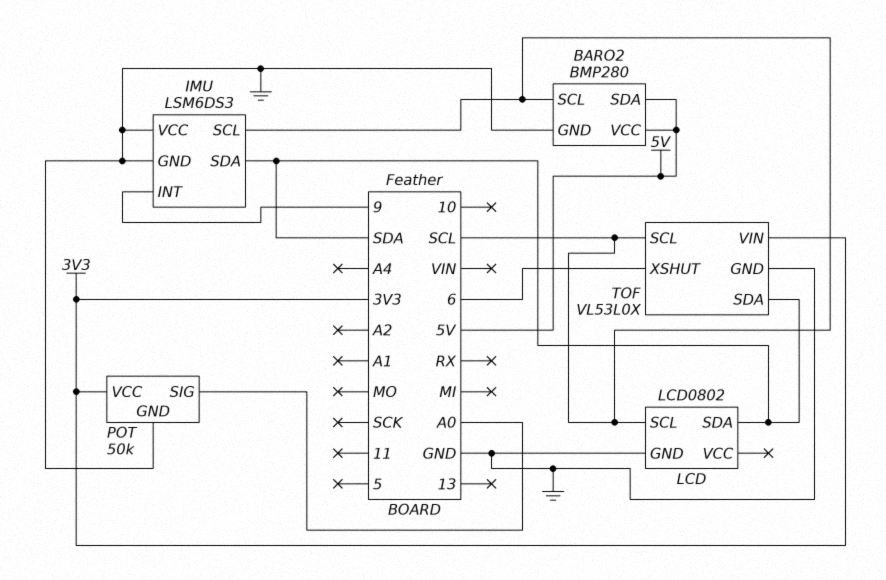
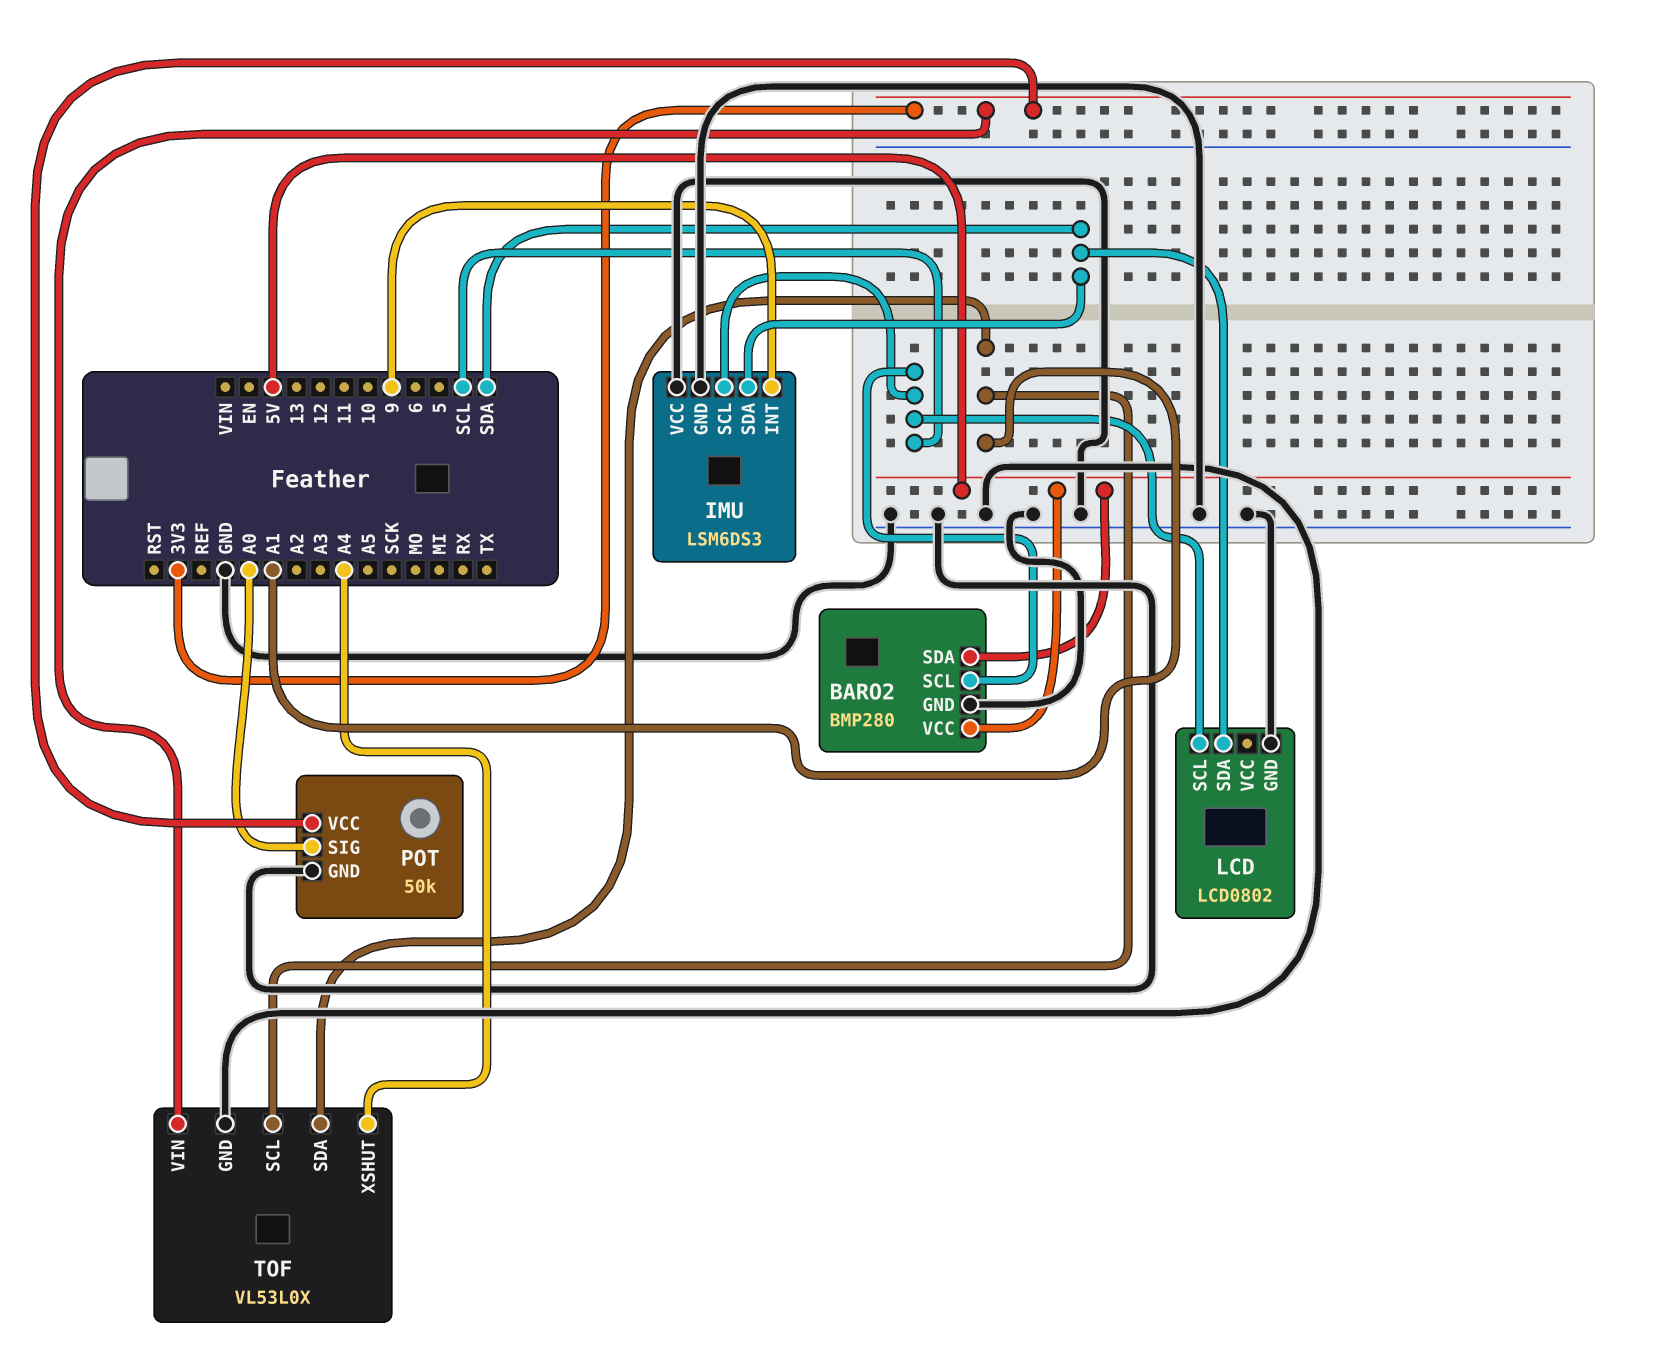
TOF pin SCL: SCL -> A1
TOF pin SDA: SDA -> A1
TOF pin XSHUT: 6 -> A4

